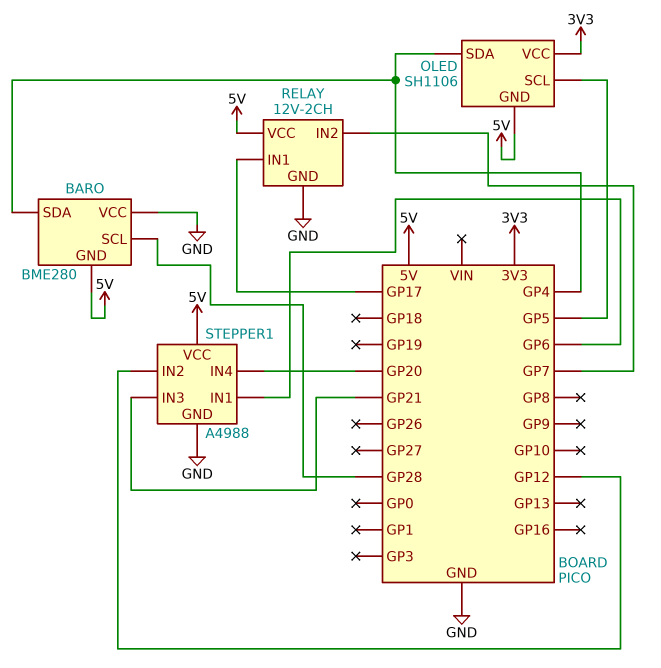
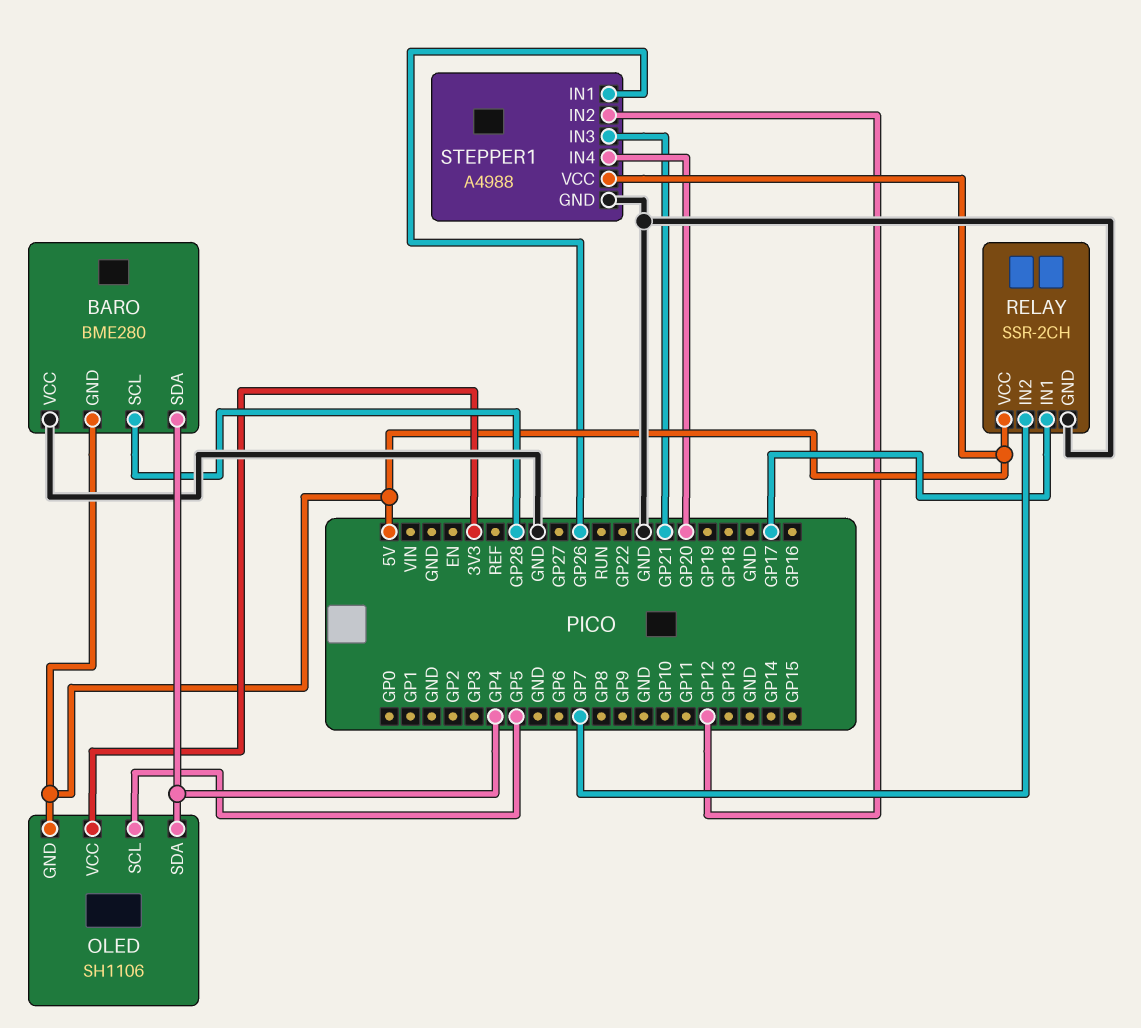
RELAY: 12V-2CH -> SSR-2CH
STEPPER1 pin IN1: GP6 -> GP26

